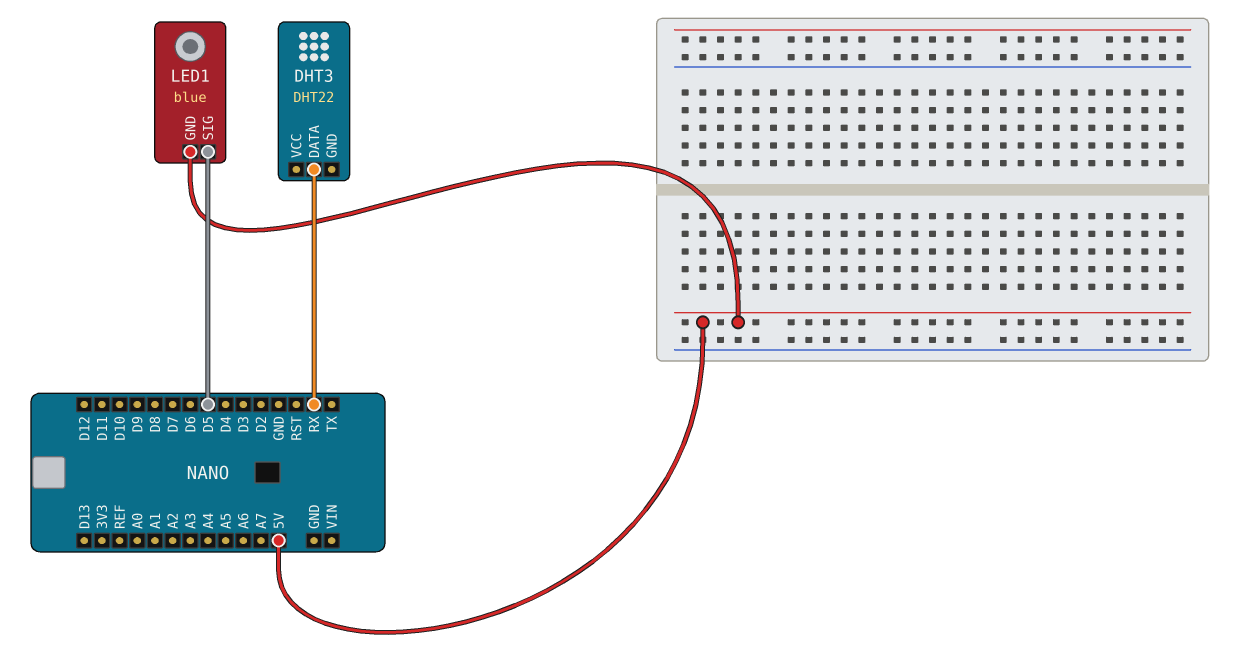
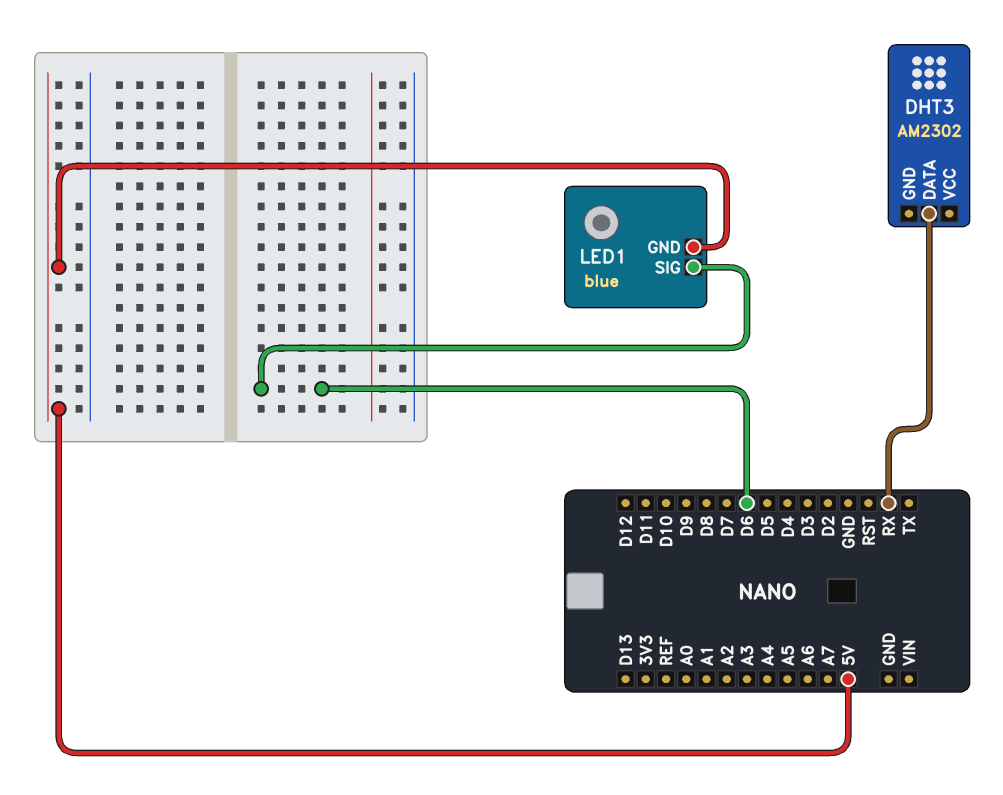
DHT3: DHT22 -> AM2302
LED1 pin SIG: D5 -> D6

